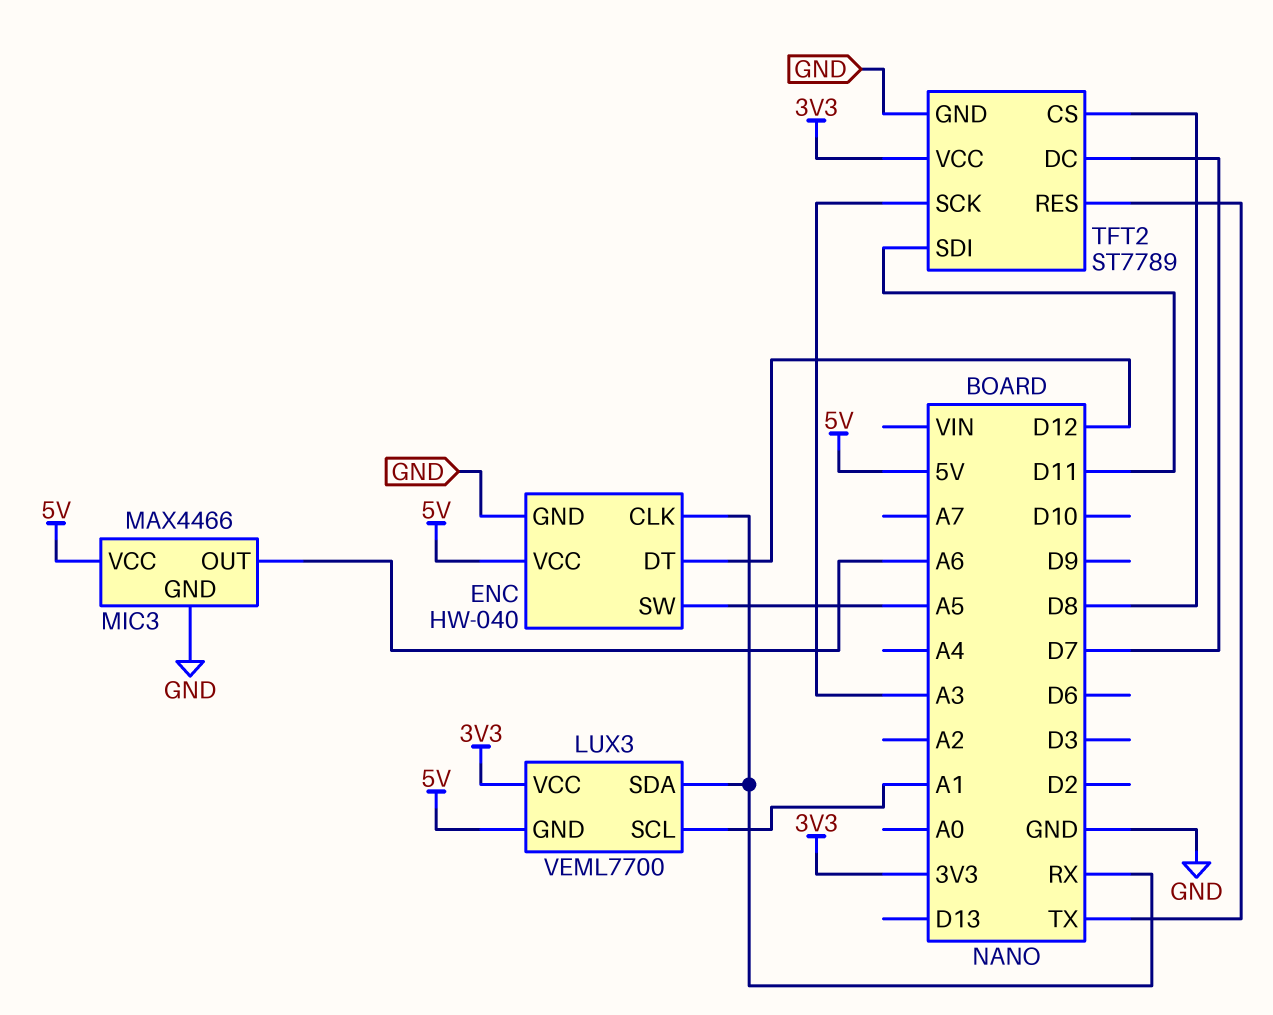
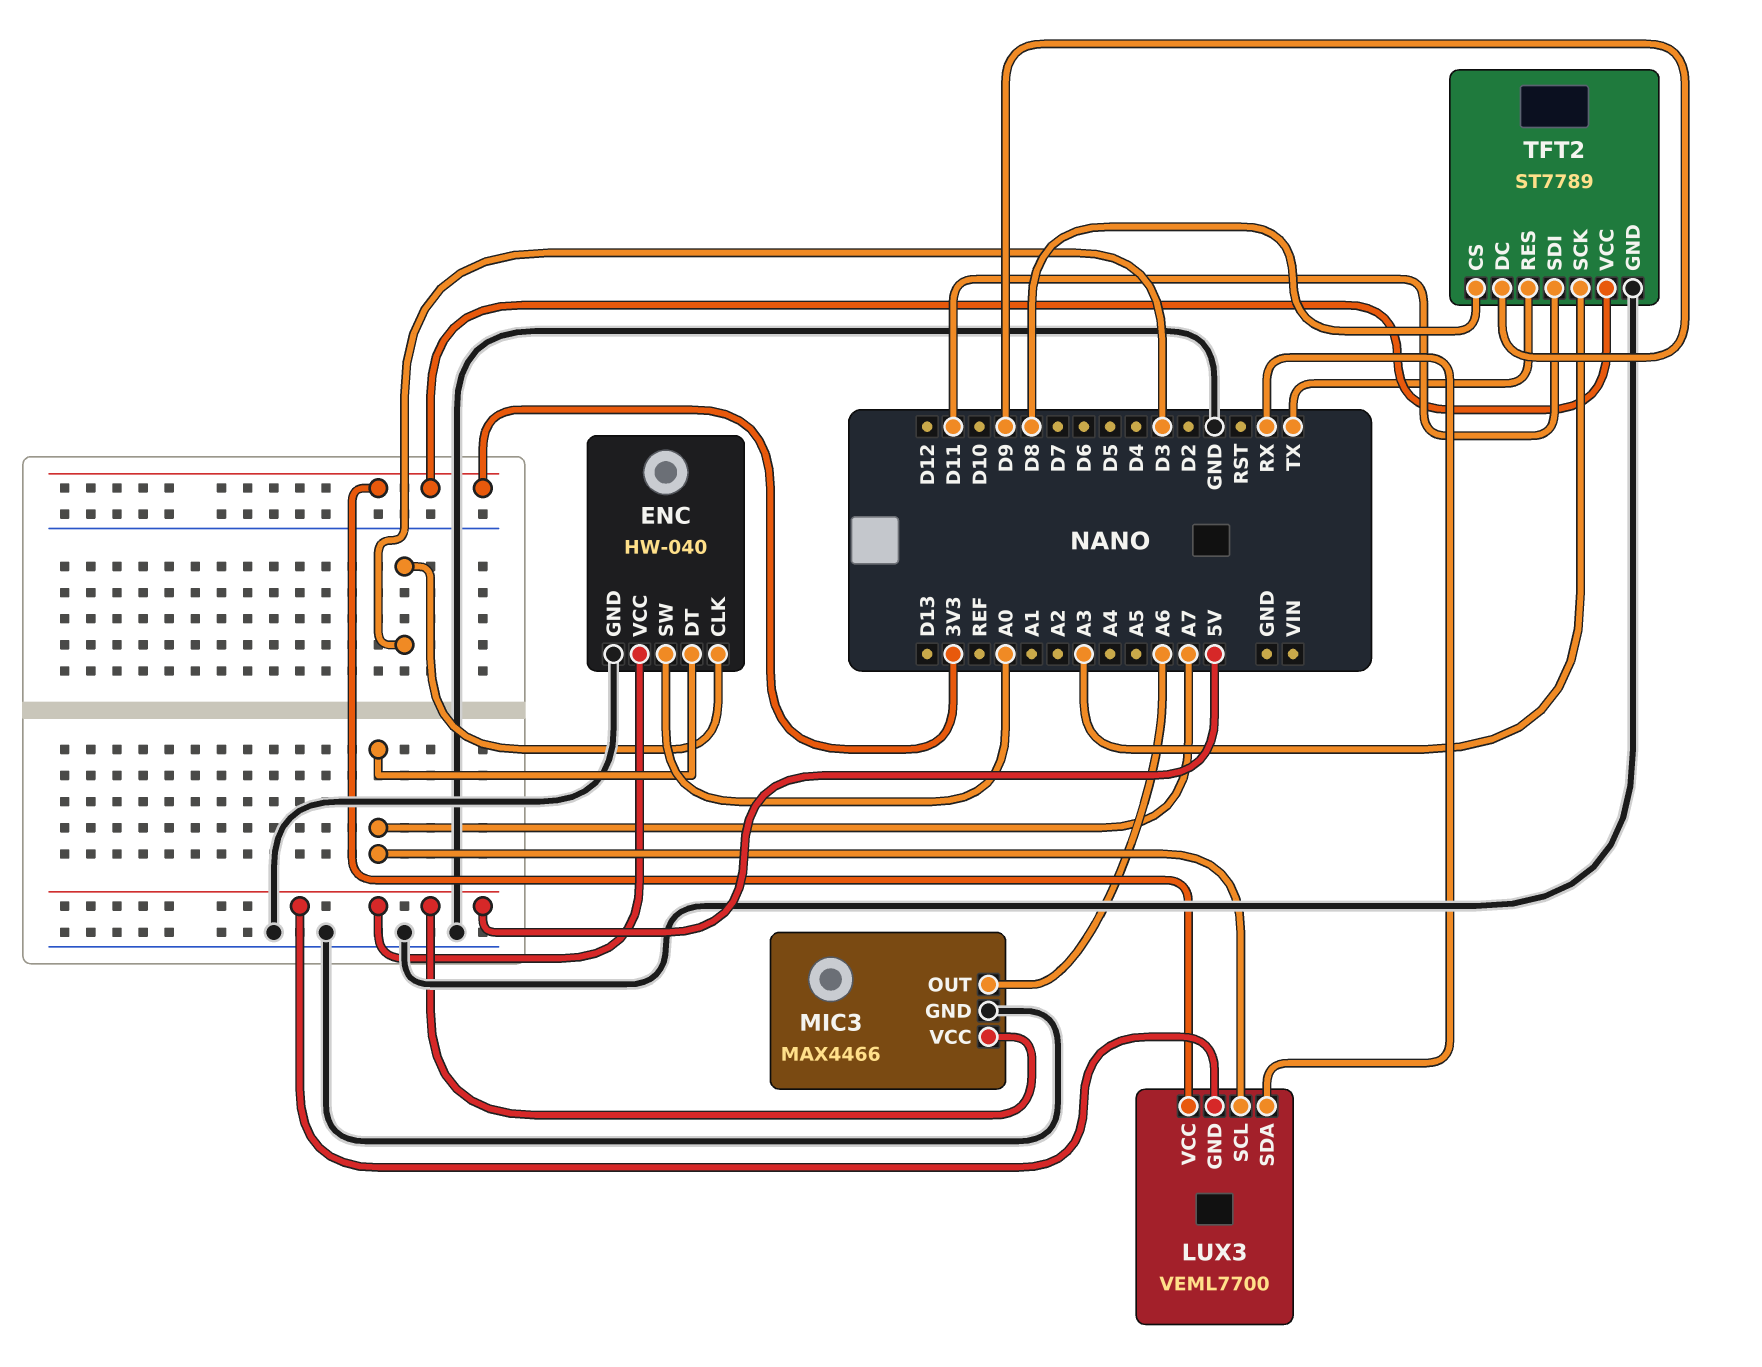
ENC pin CLK: RX -> D3
ENC pin DT: D12 -> A7
ENC pin SW: A5 -> A0
LUX3 pin SCL: A1 -> A7
TFT2 pin DC: D7 -> D9

